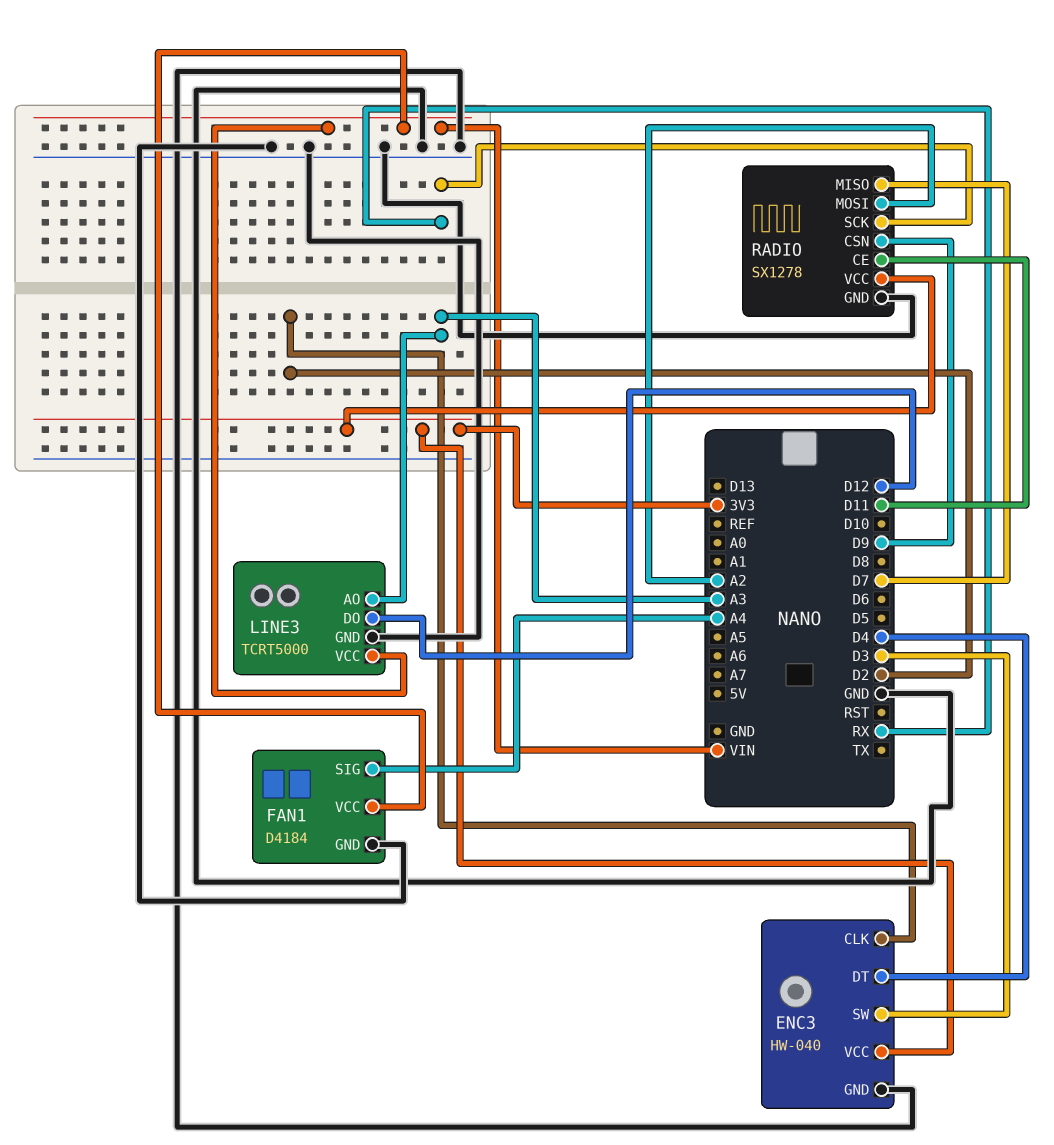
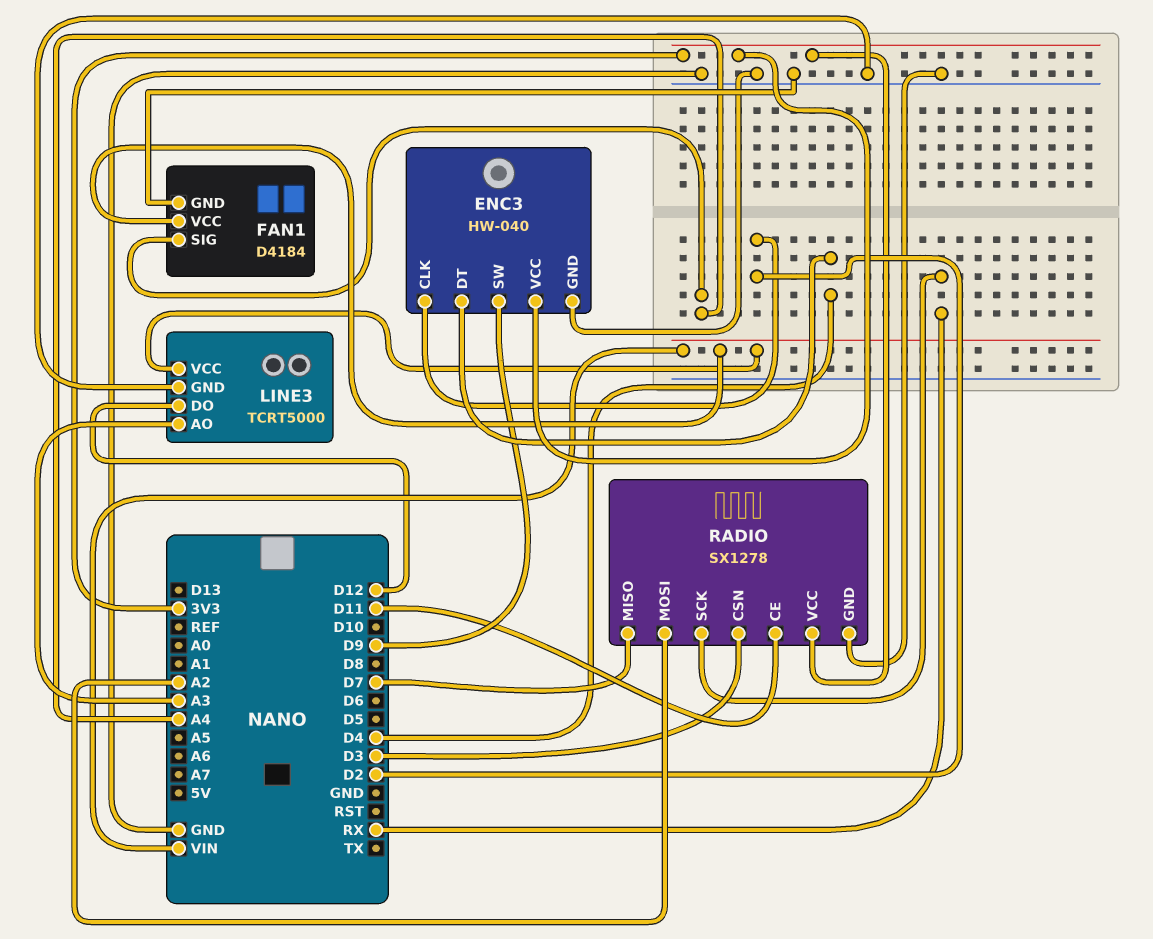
ENC3 pin SW: D3 -> D9
RADIO pin CSN: D9 -> D3

